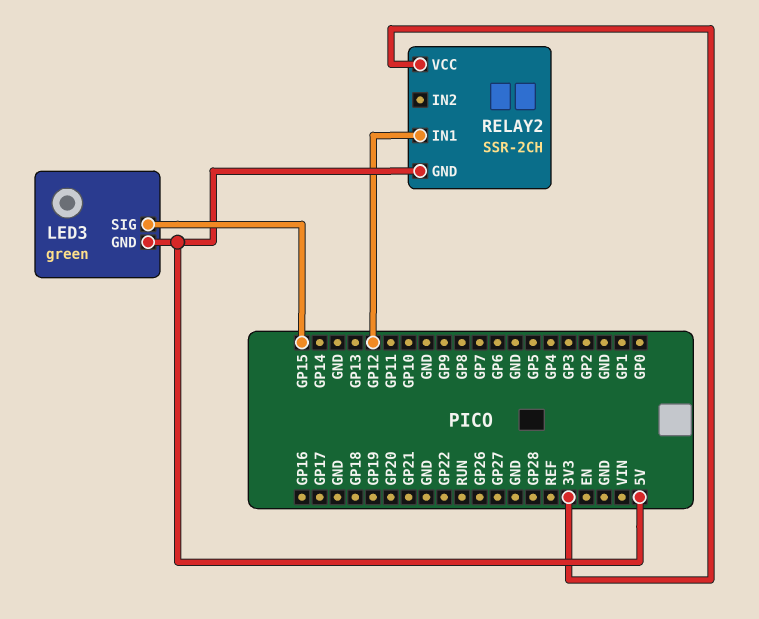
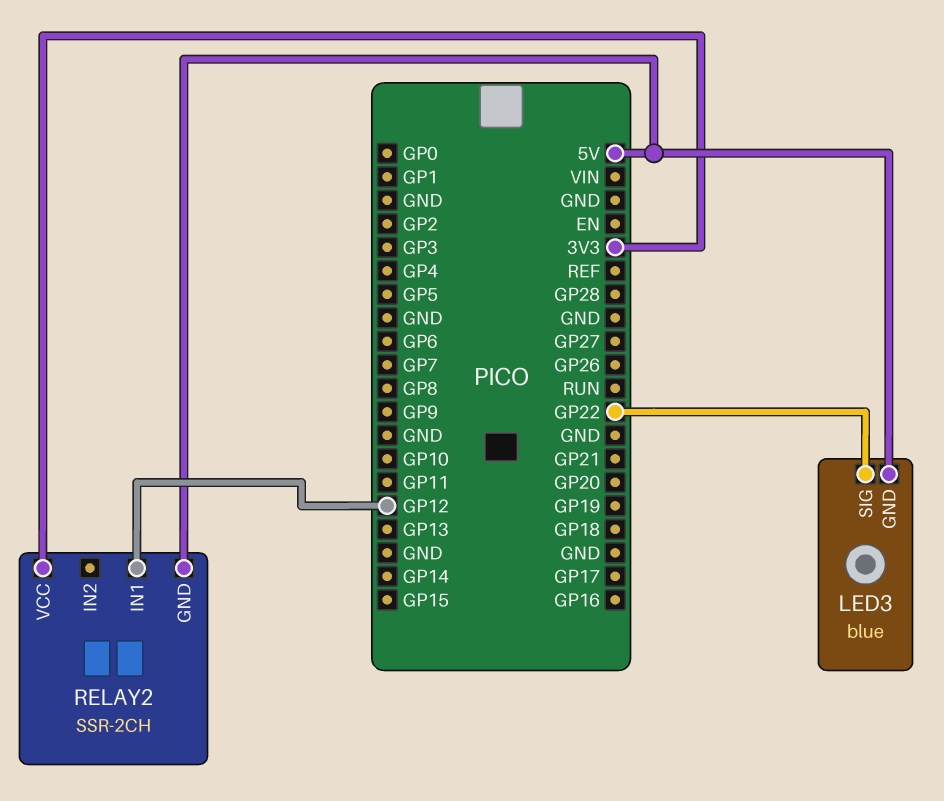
LED3: green -> blue
LED3 pin SIG: GP15 -> GP22

